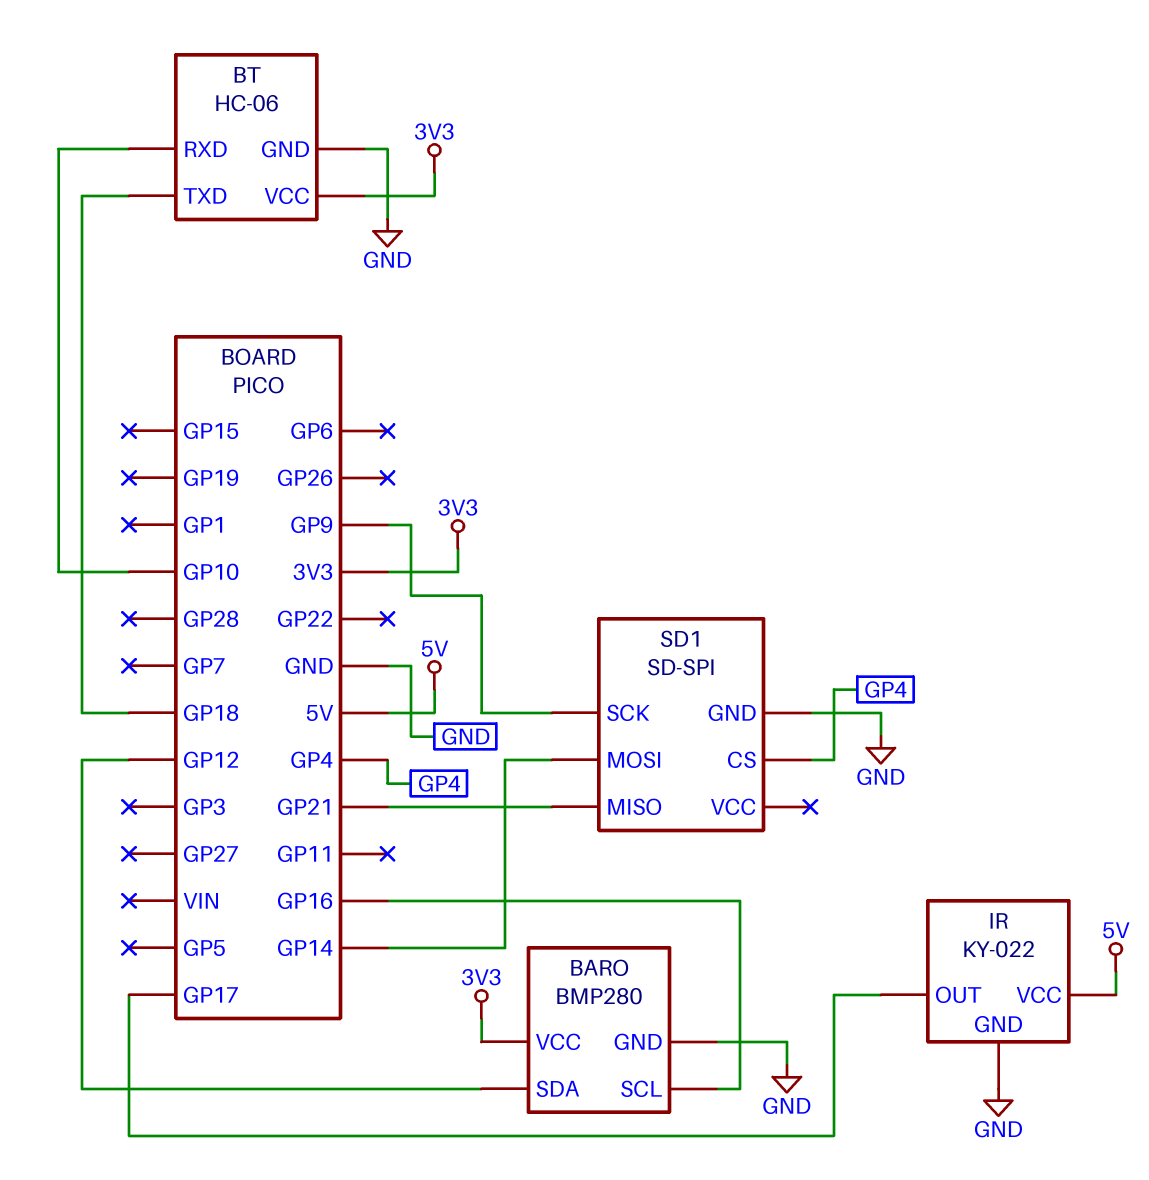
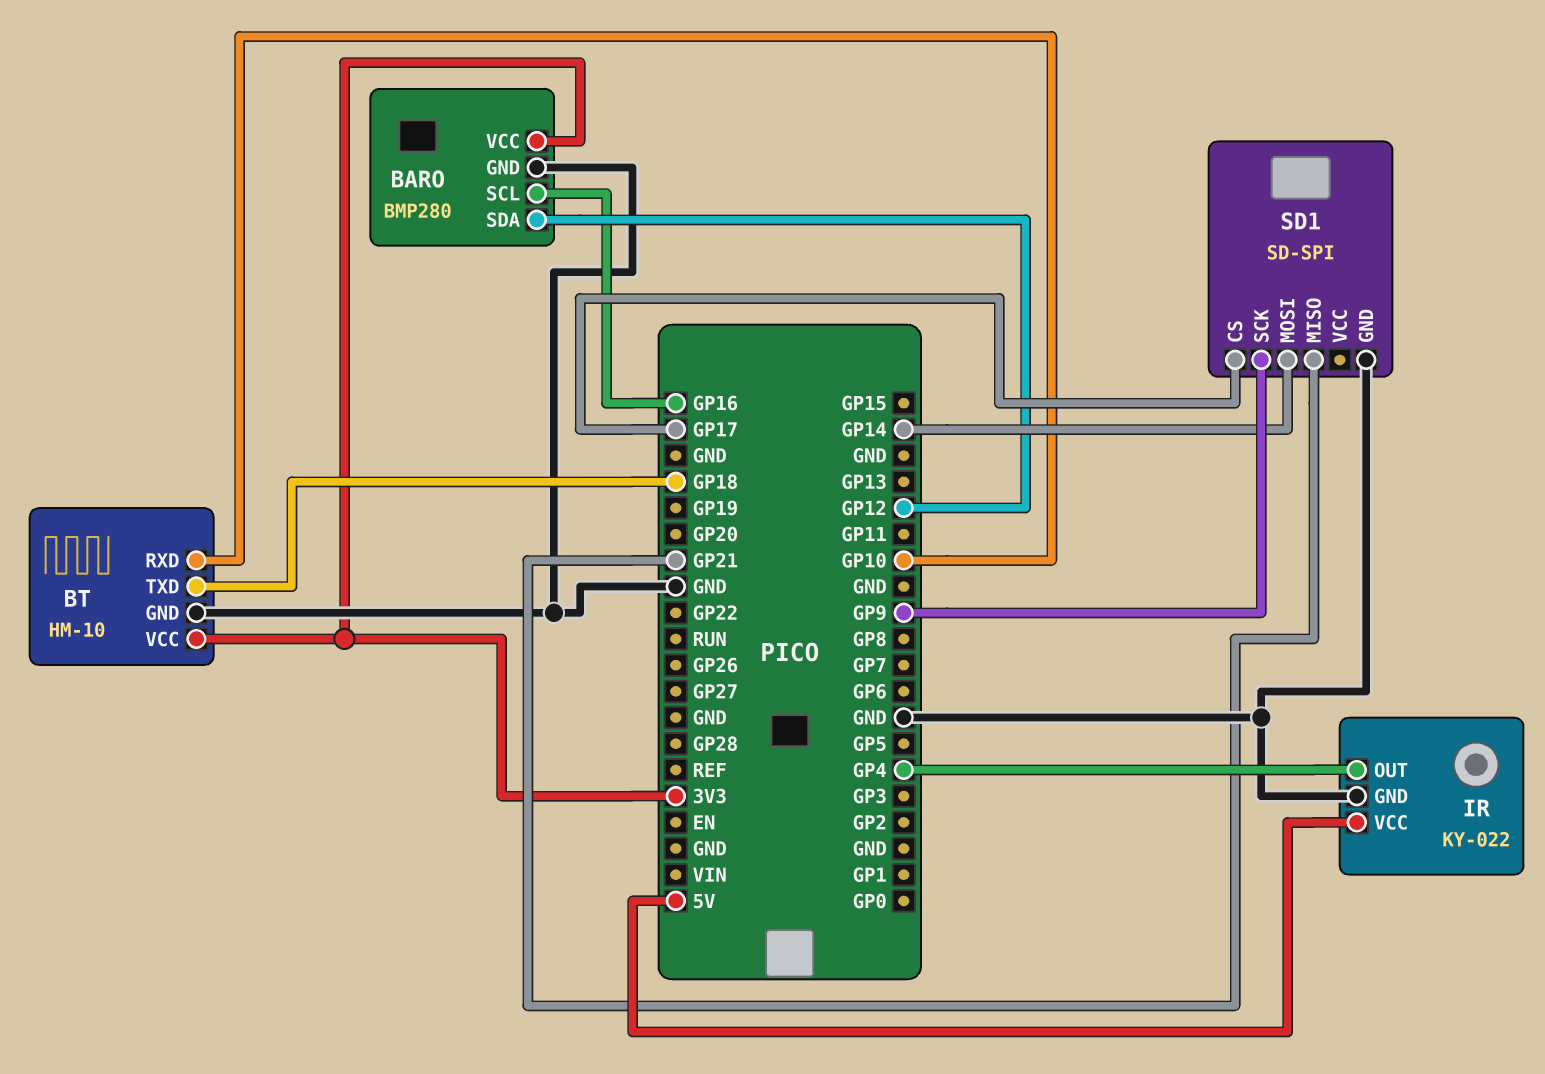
BT: HC-06 -> HM-10
IR pin OUT: GP17 -> GP4
SD1 pin CS: GP4 -> GP17

